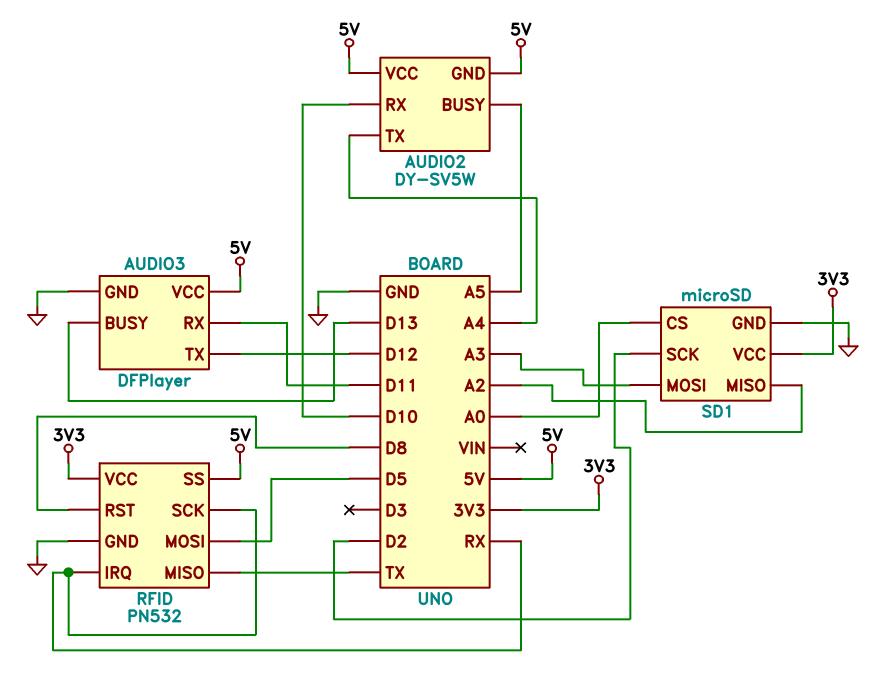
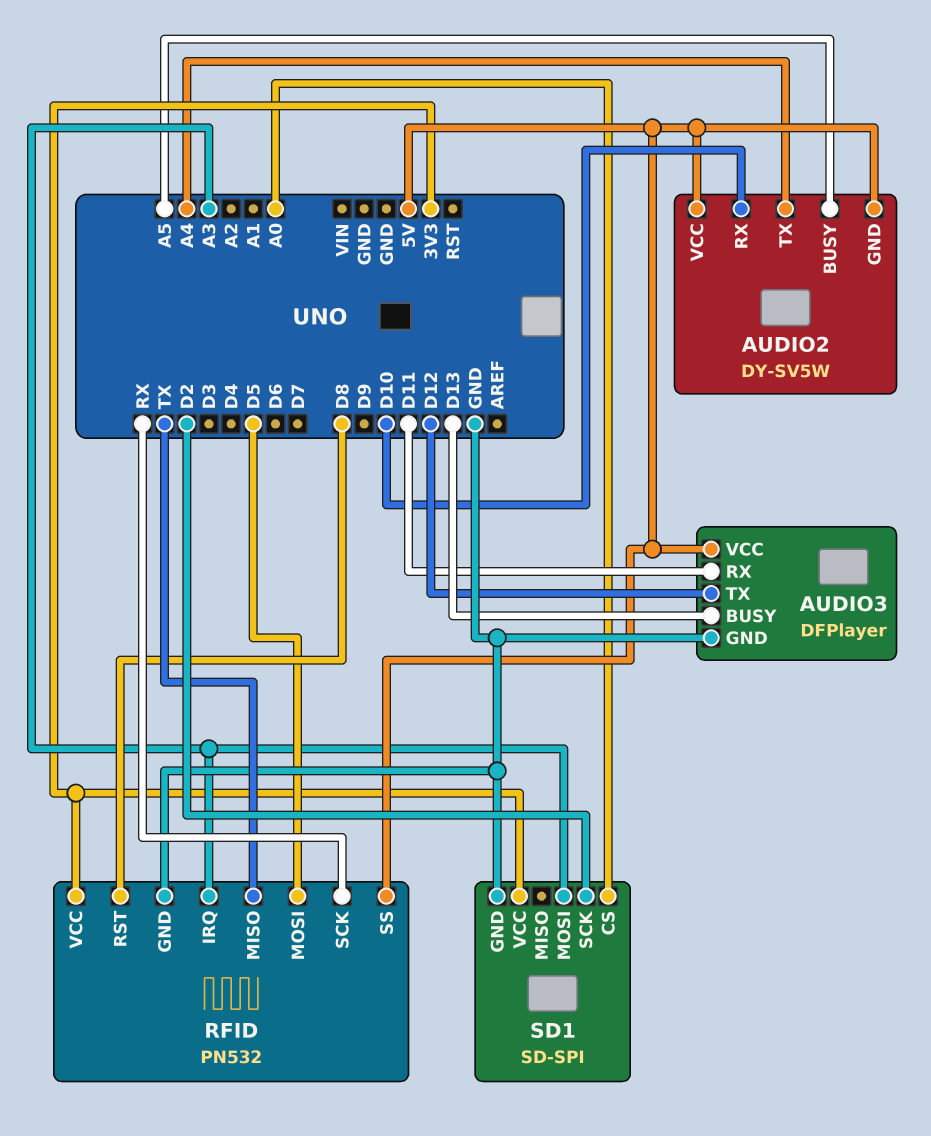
RFID pin IRQ: RX -> A3
SD1: microSD -> SD-SPI
SD1 pin MISO: A2 -> none

